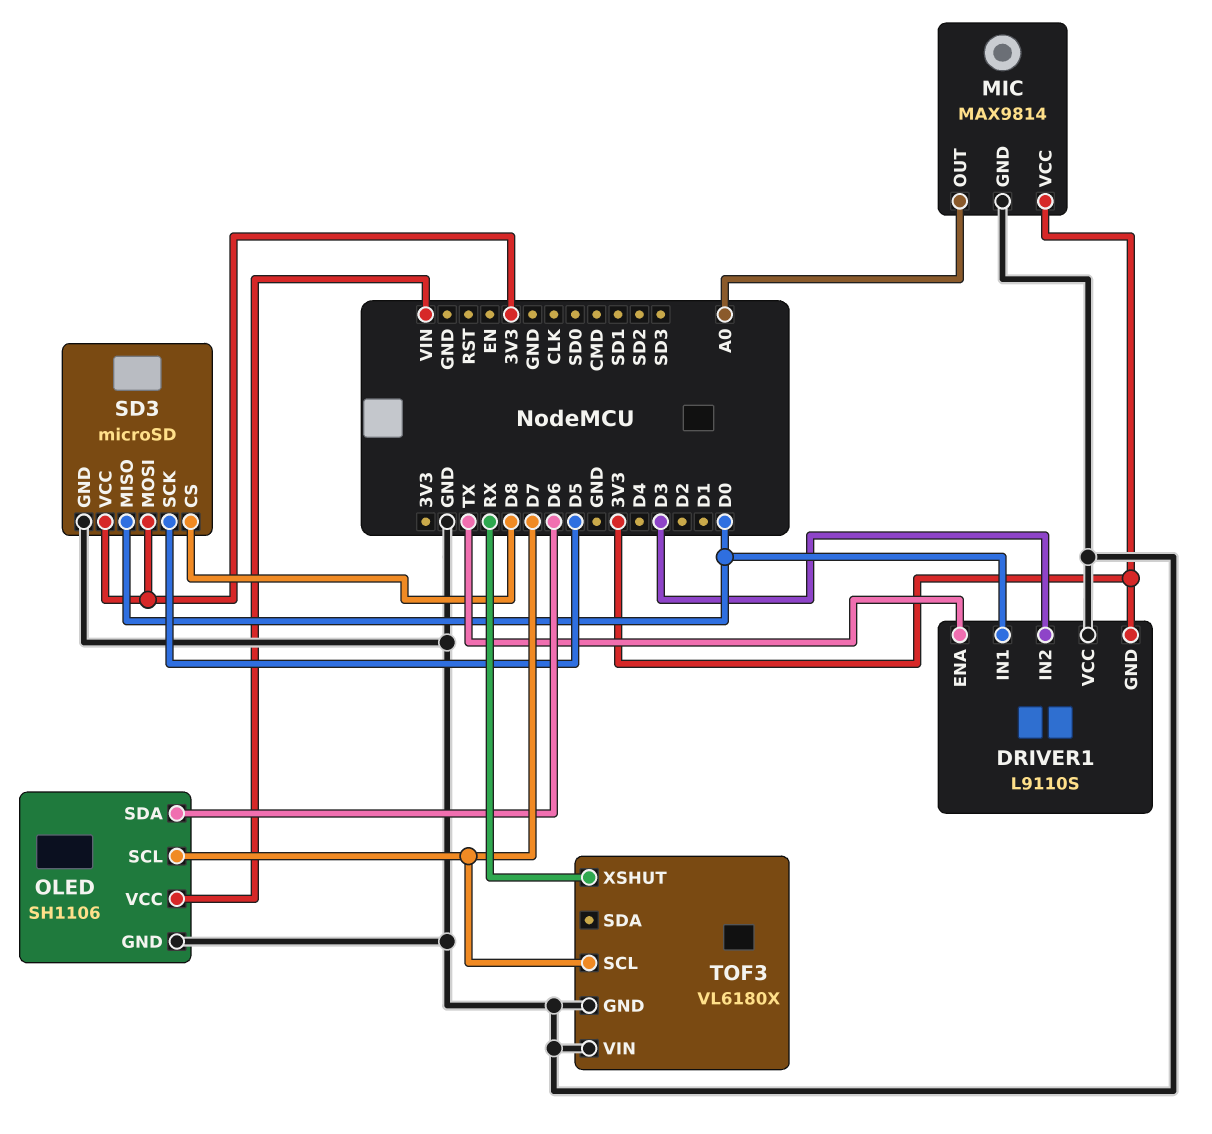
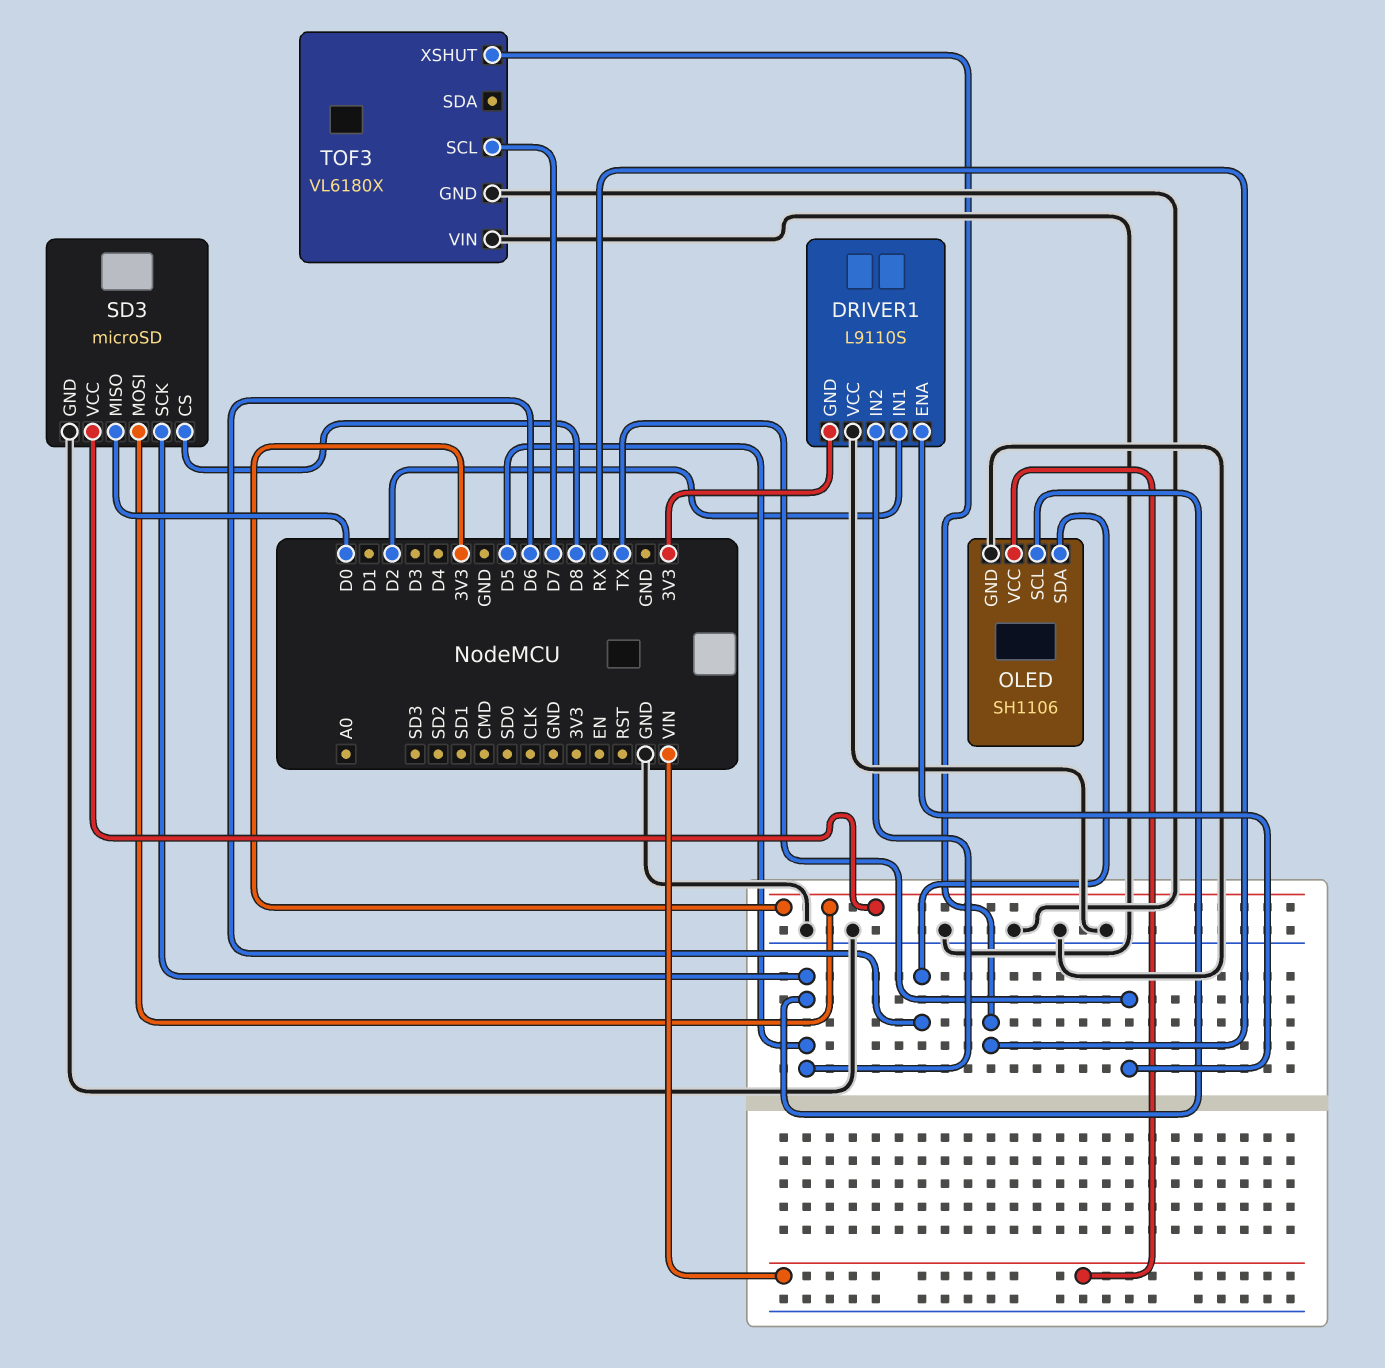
DRIVER1 pin IN1: D0 -> D2
DRIVER1 pin IN2: D3 -> D5
MIC: MAX9814 -> none
MIC pin GND: GND -> none
MIC pin OUT: A0 -> none
MIC pin VCC: 3V3 -> none
OLED pin SCL: D7 -> D5

